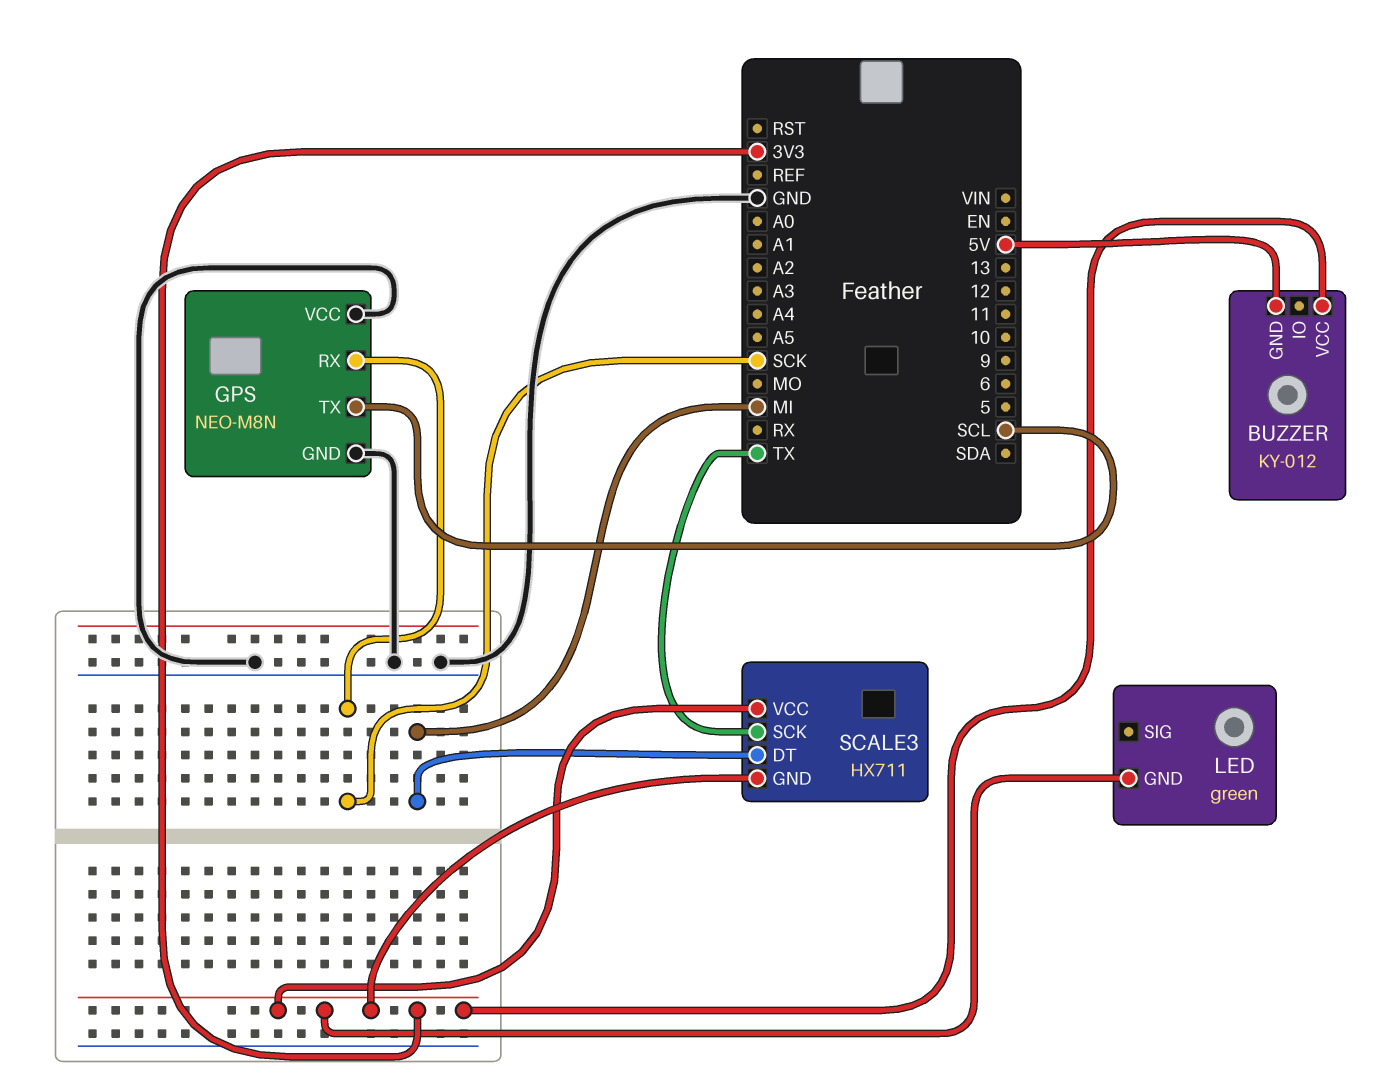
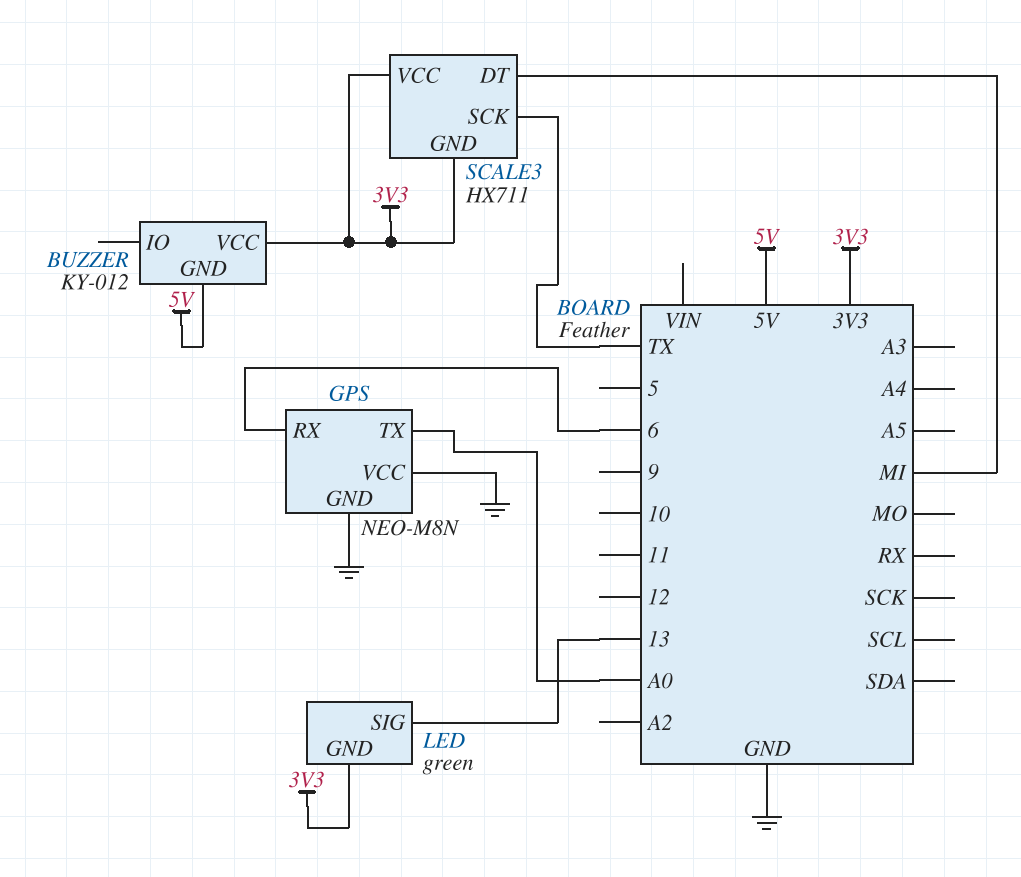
GPS pin RX: SCK -> 6
GPS pin TX: SCL -> A0
LED pin SIG: none -> 13

